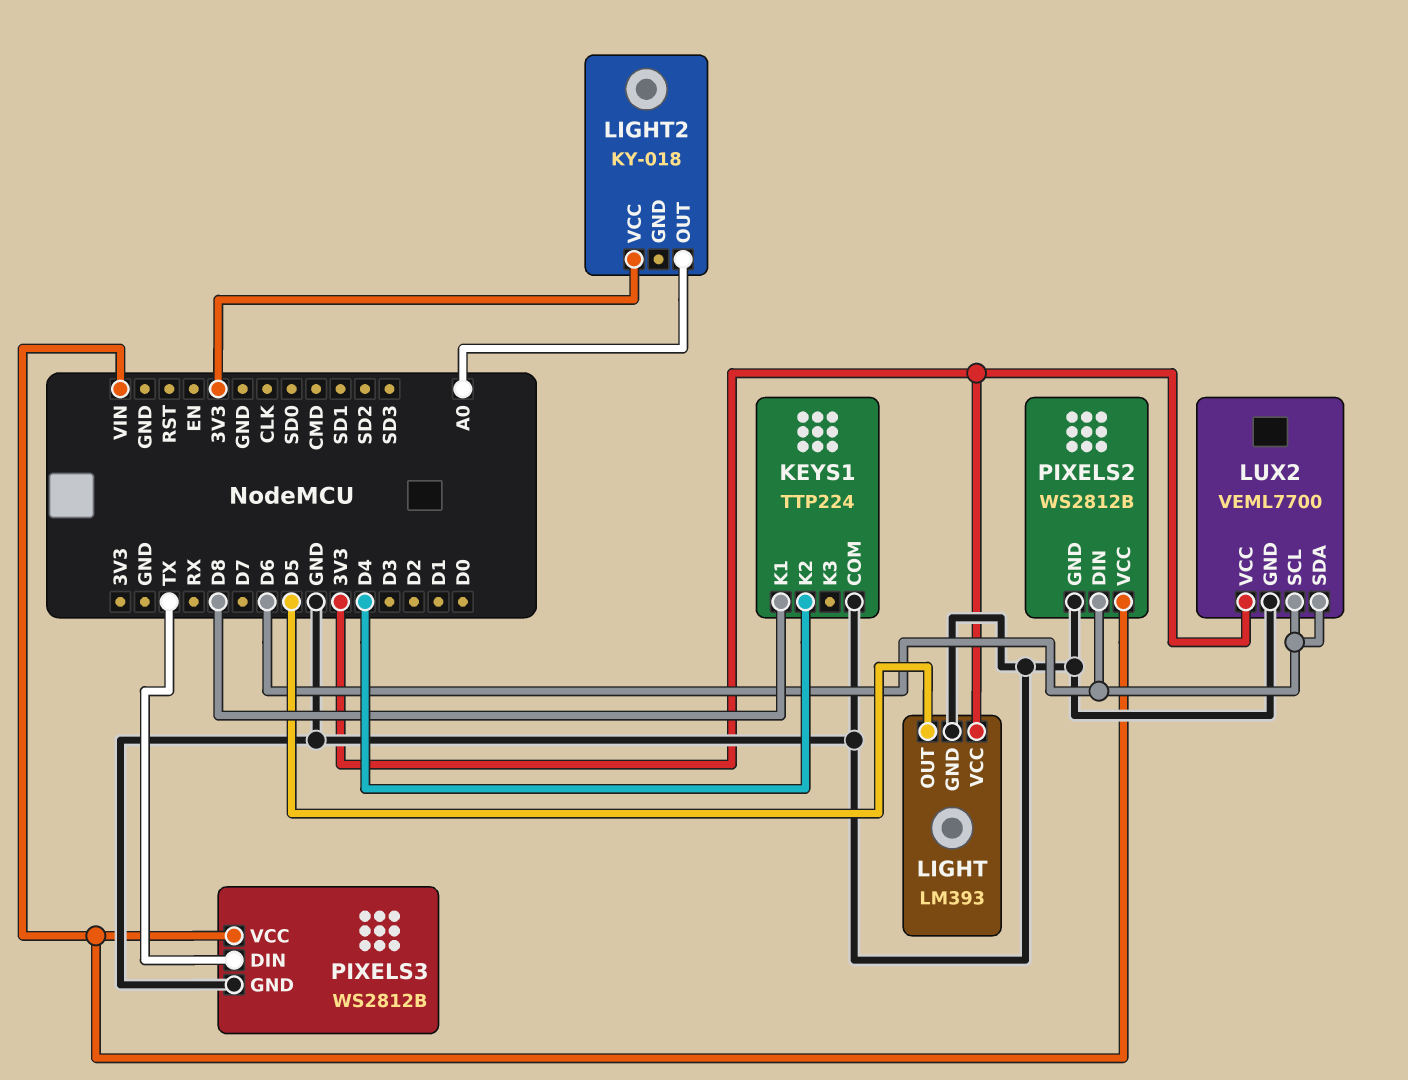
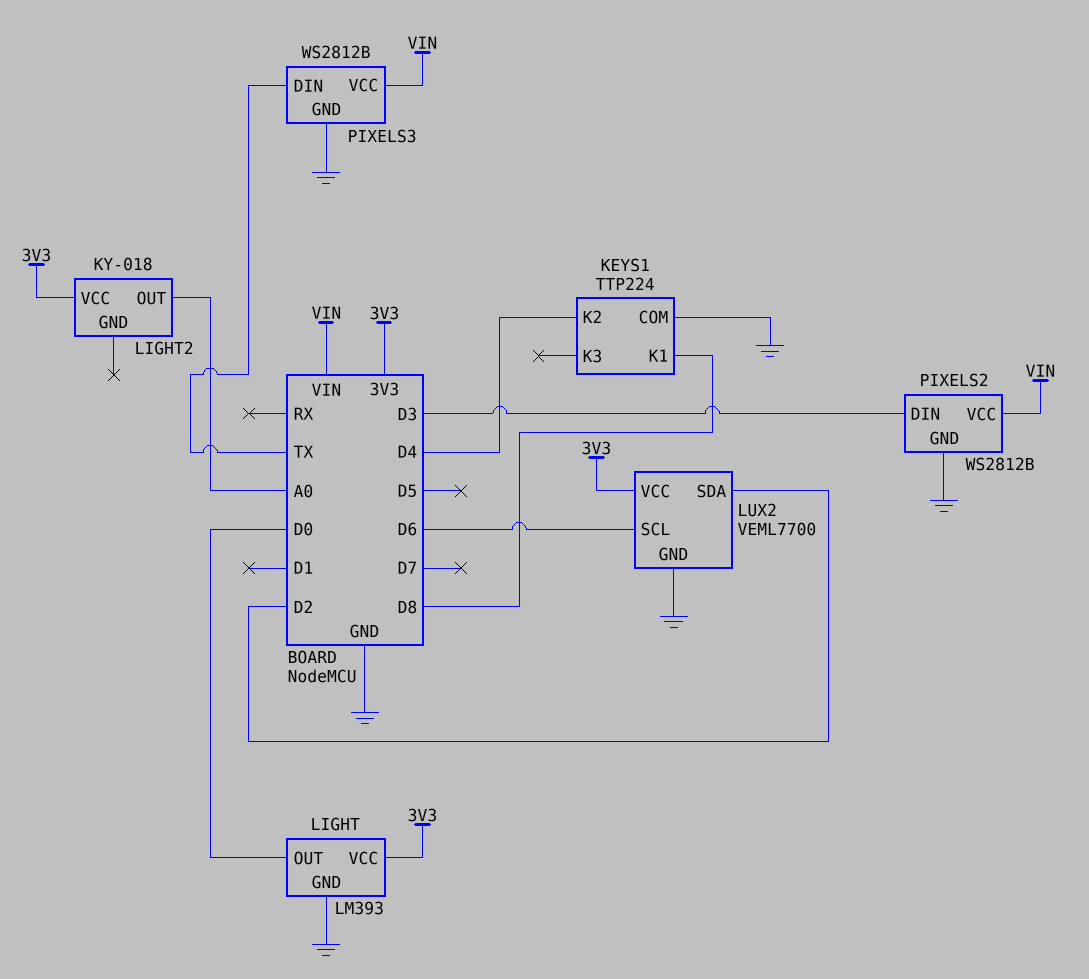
LIGHT pin OUT: D5 -> D0
LUX2 pin SDA: D6 -> D2
PIXELS2 pin DIN: D6 -> D3

